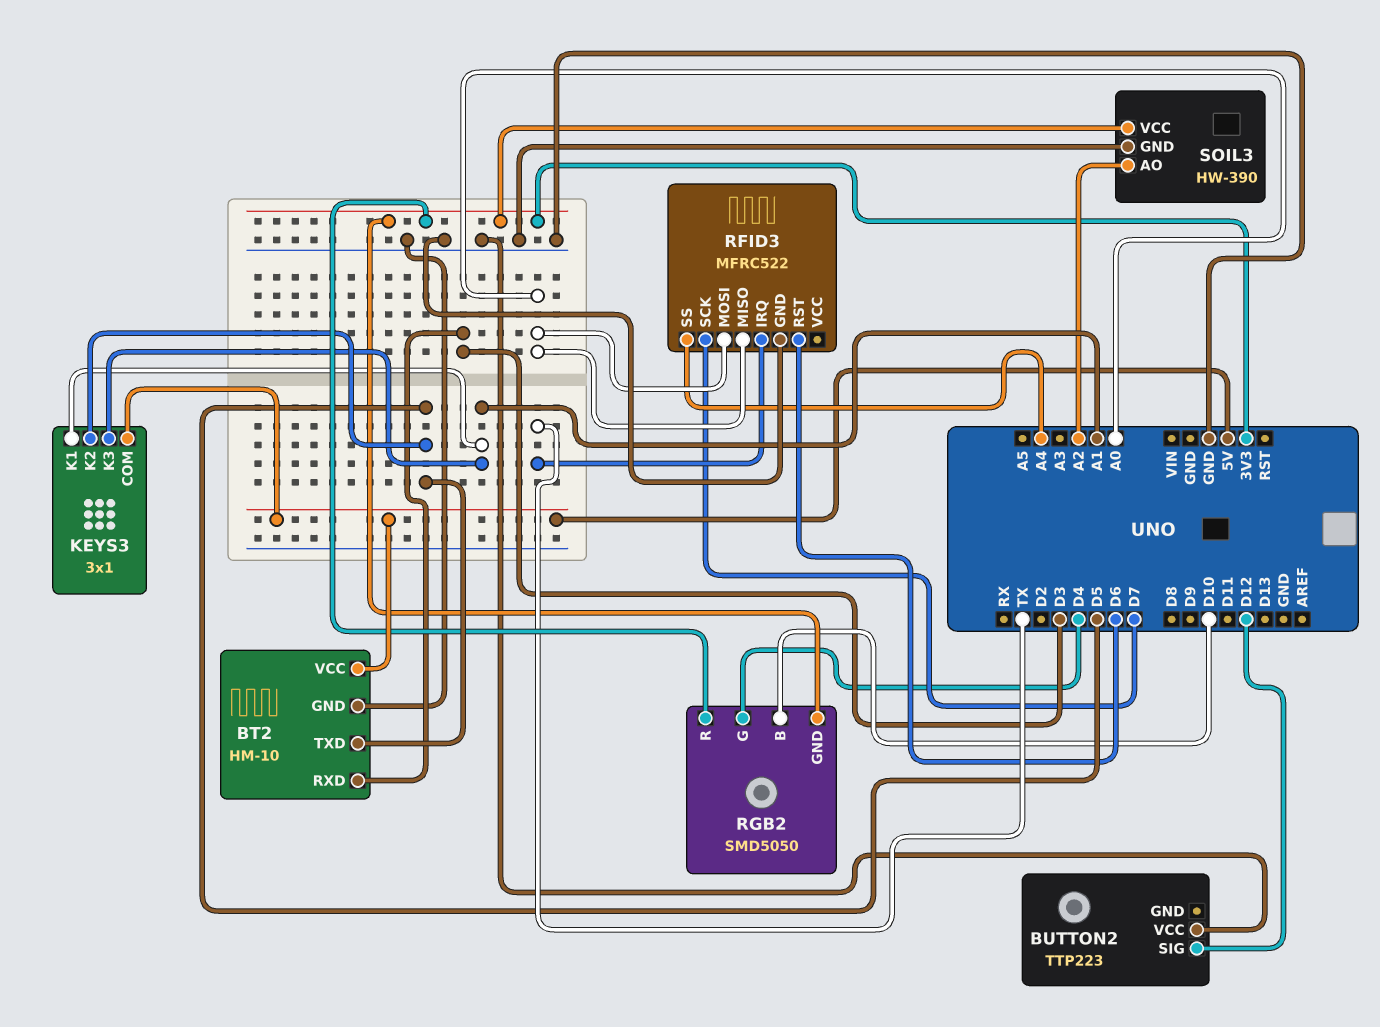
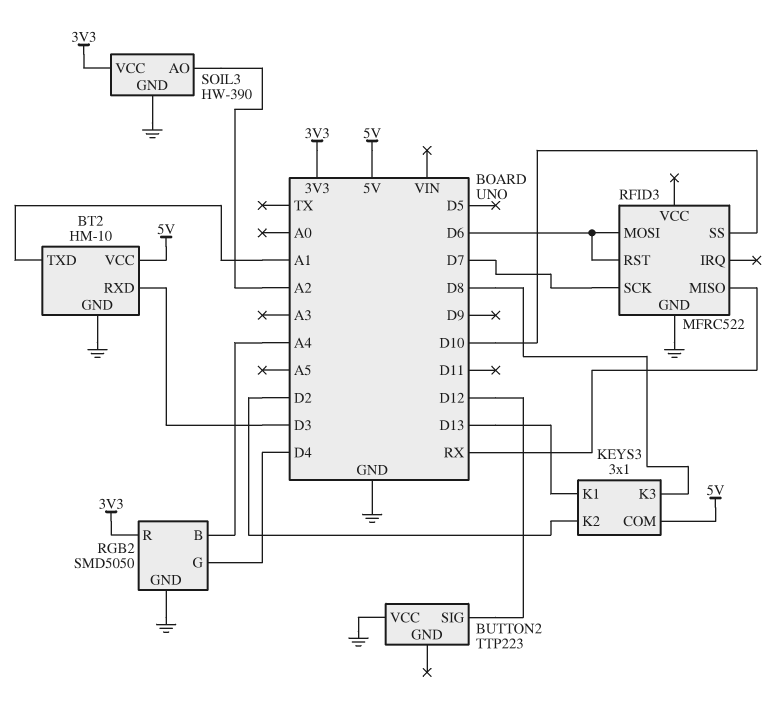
BT2 pin TXD: D5 -> A1
KEYS3 pin K1: A1 -> D13
KEYS3 pin K2: D5 -> D2
KEYS3 pin K3: A1 -> D8
RFID3 pin IRQ: TX -> none
RFID3 pin MISO: A0 -> RX
RFID3 pin MOSI: A0 -> D6
RFID3 pin SS: A4 -> D10
RGB2 pin B: D10 -> A4
RGB2 pin GND: 3V3 -> GND

